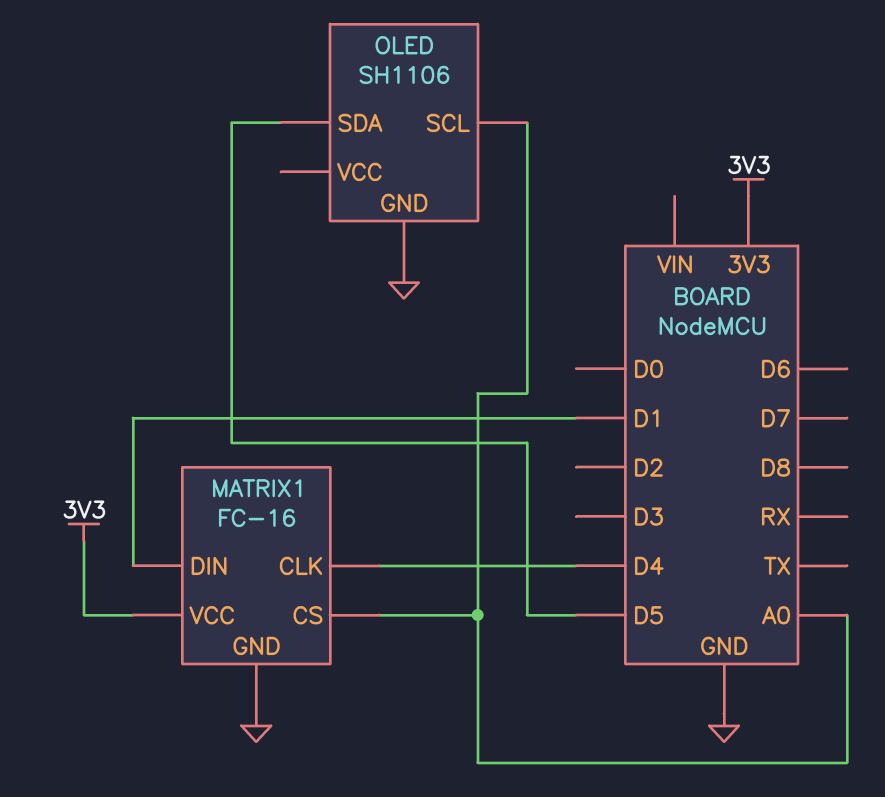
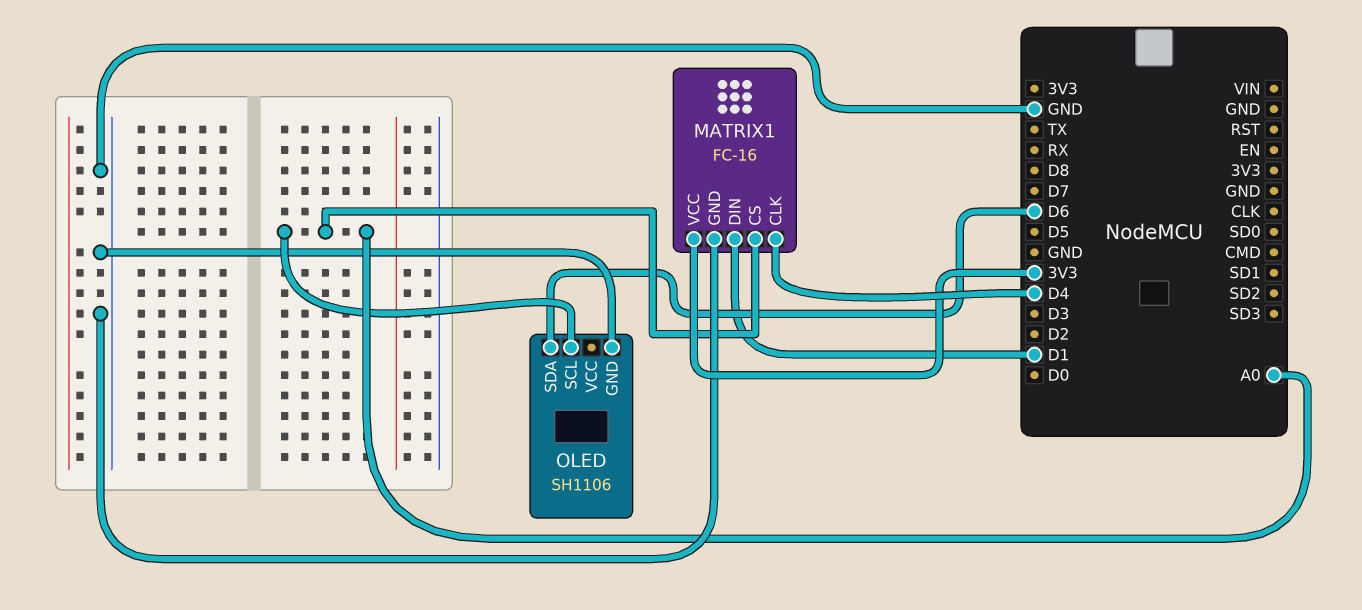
OLED pin SDA: D5 -> D6

